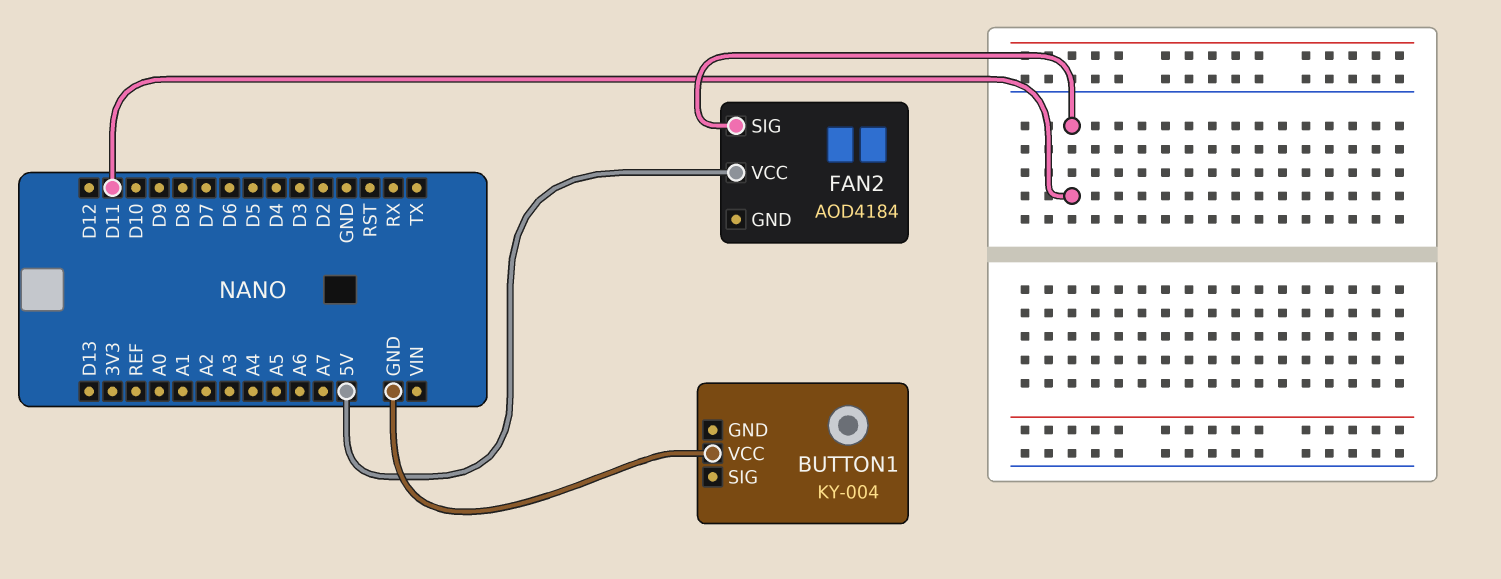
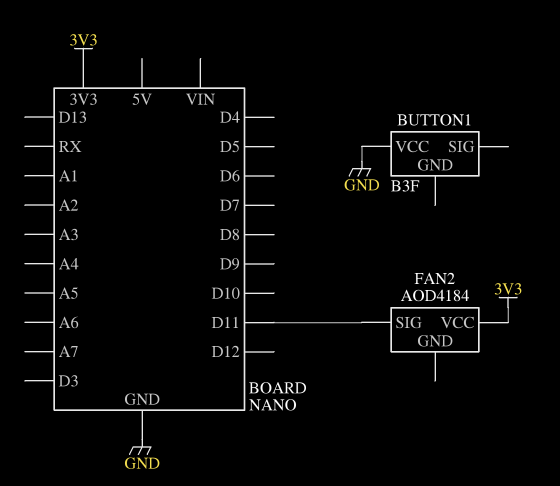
BUTTON1: KY-004 -> B3F
FAN2 pin VCC: 5V -> 3V3

